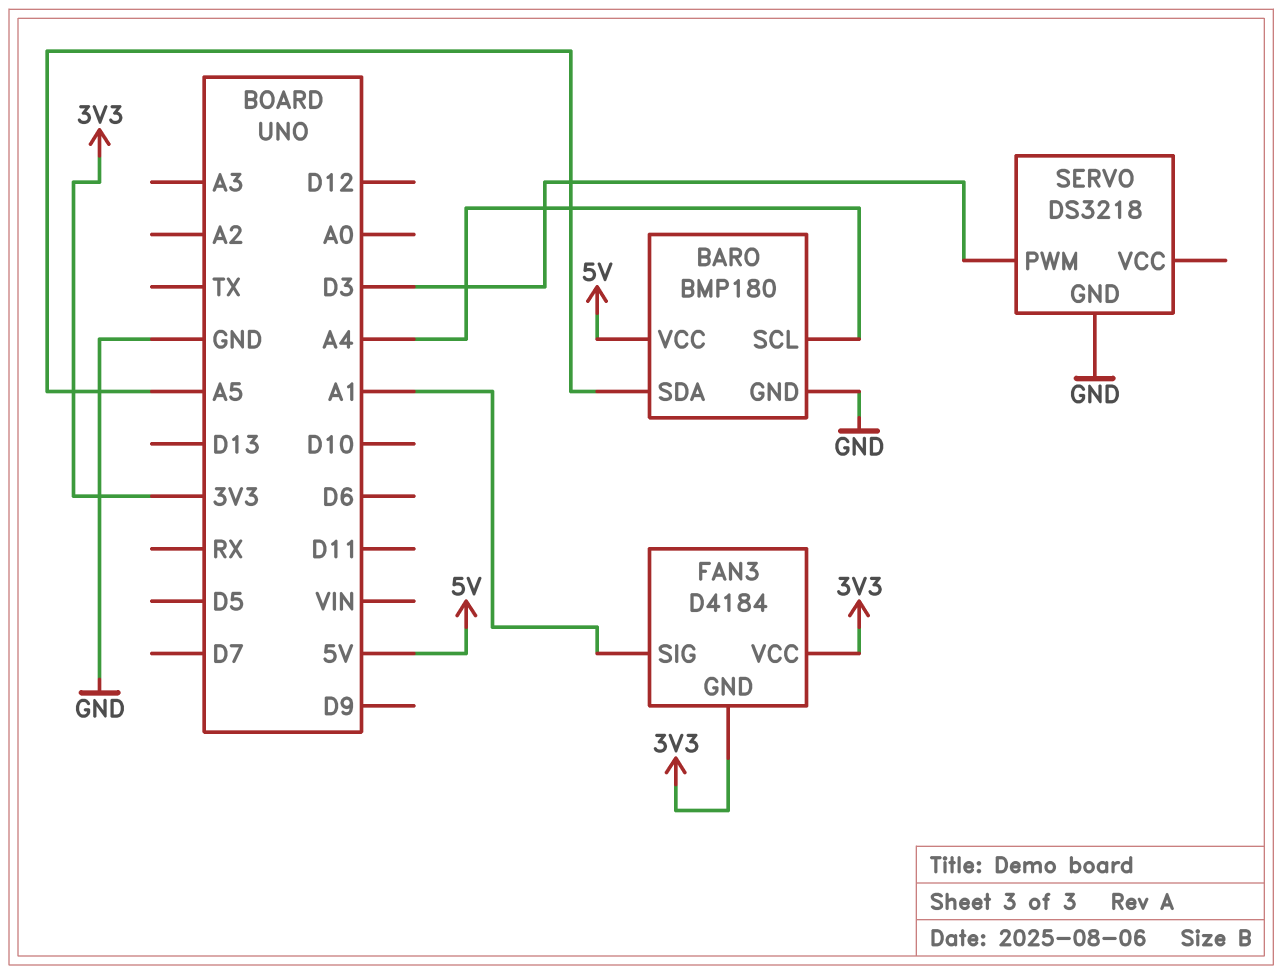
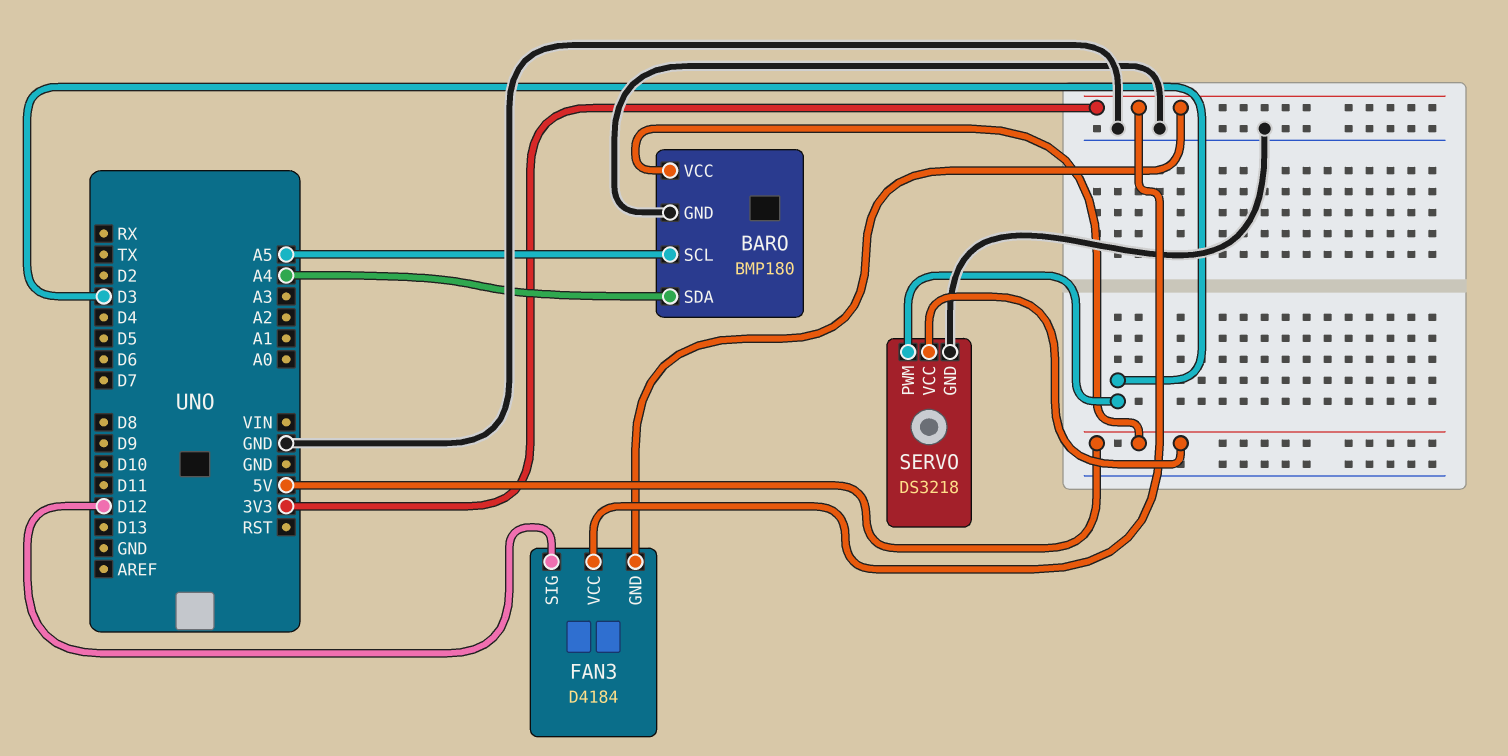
BARO pin SCL: A4 -> A5
BARO pin SDA: A5 -> A4
FAN3 pin SIG: A1 -> D12
SERVO pin VCC: none -> 5V

